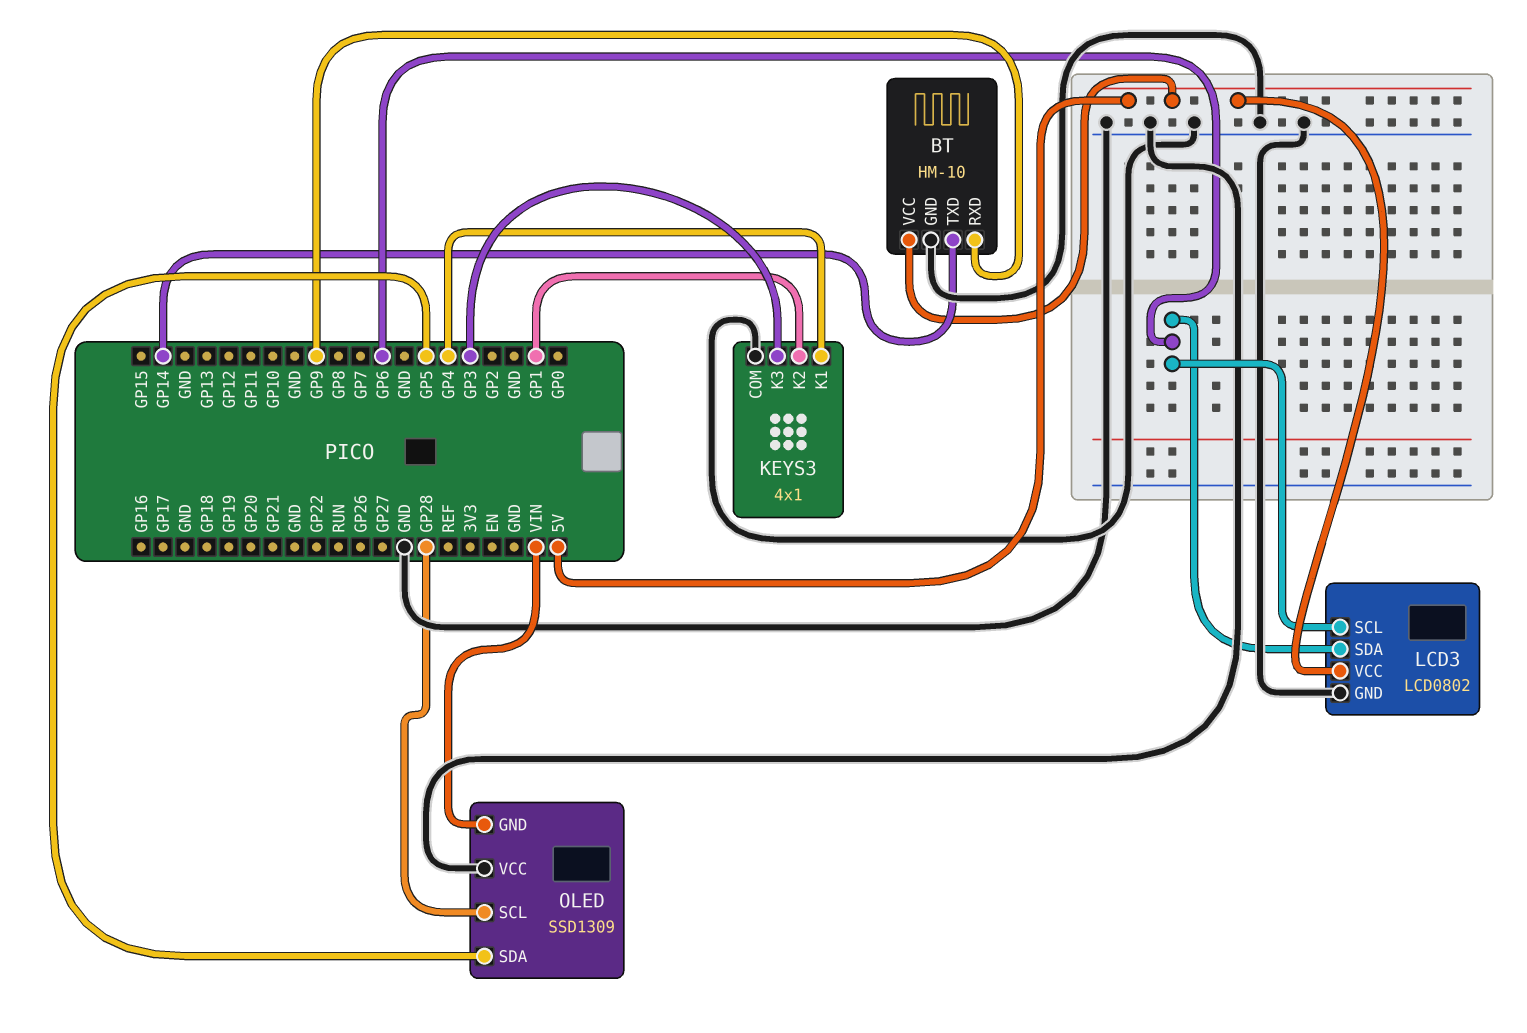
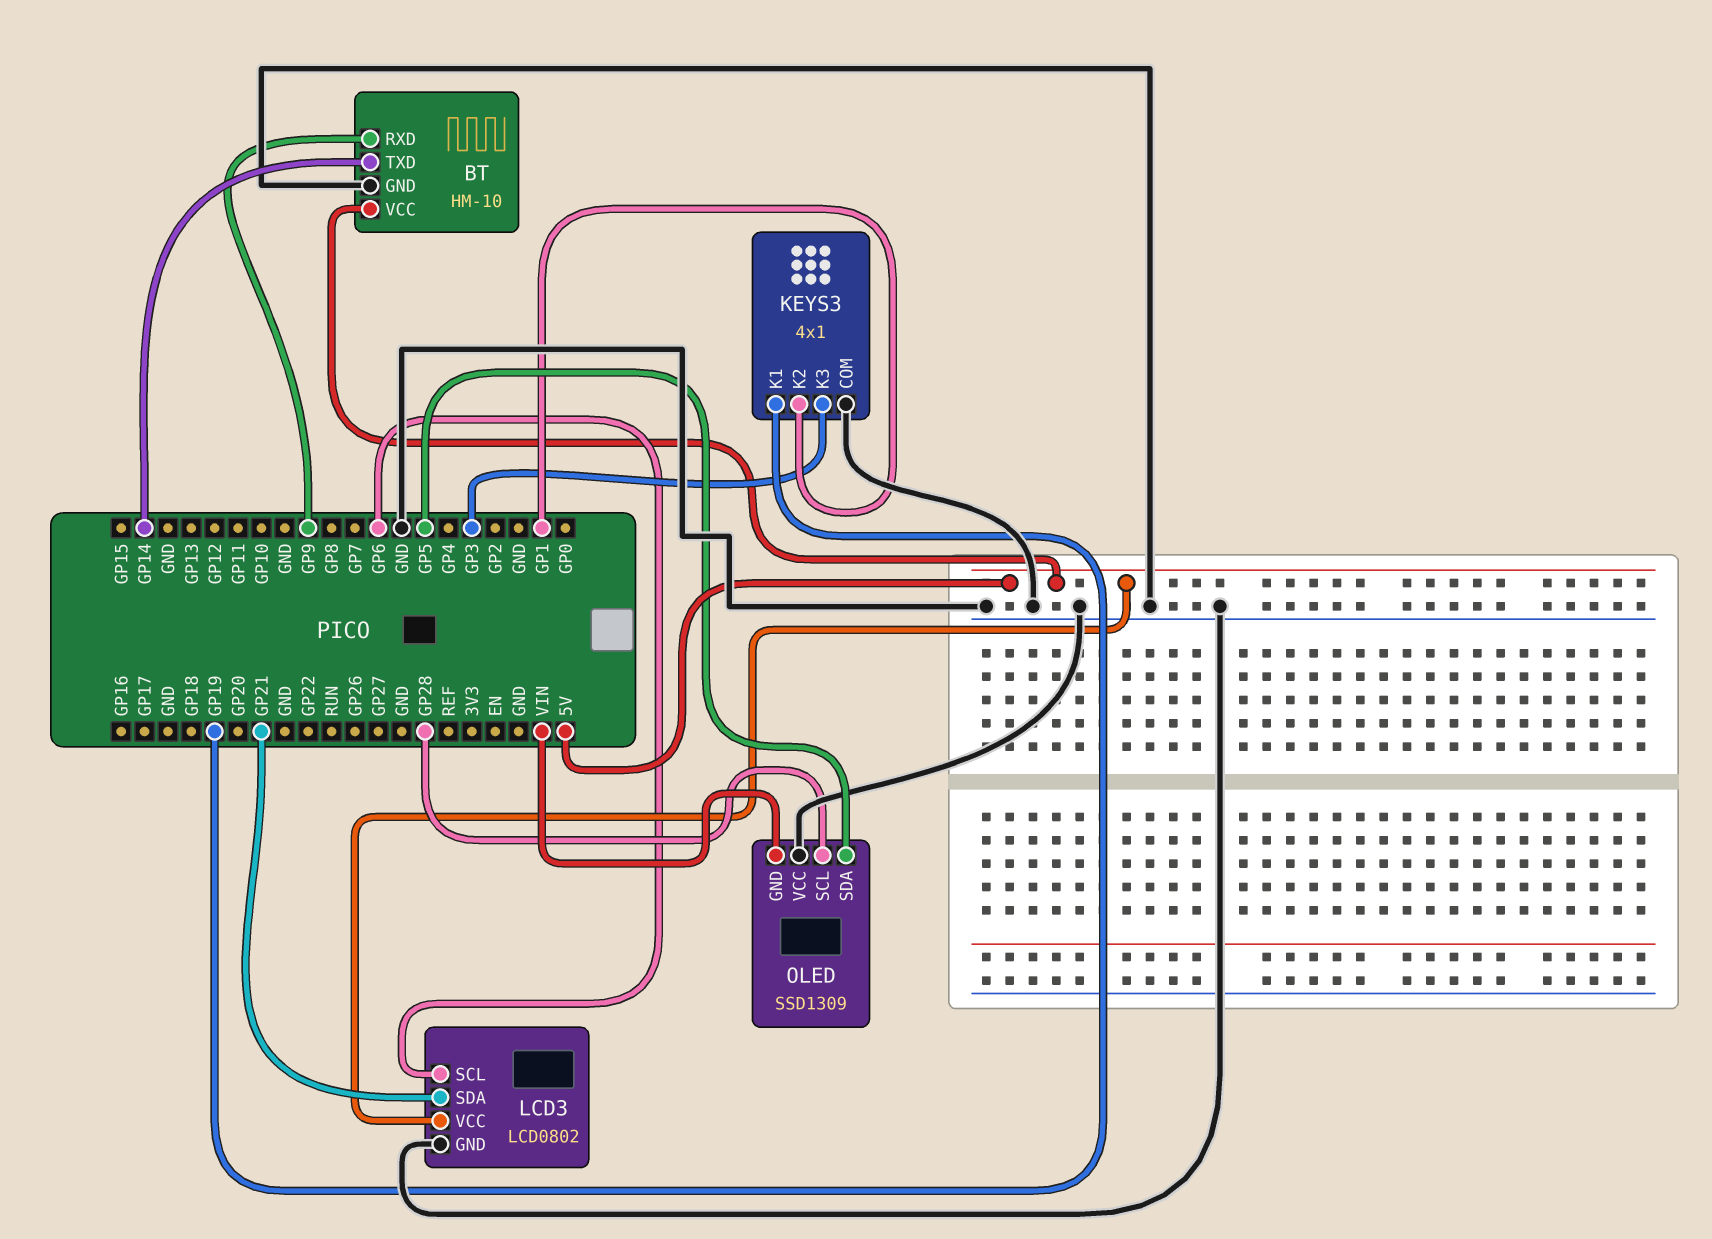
KEYS3 pin K1: GP4 -> GP19
LCD3 pin SDA: GP6 -> GP21

